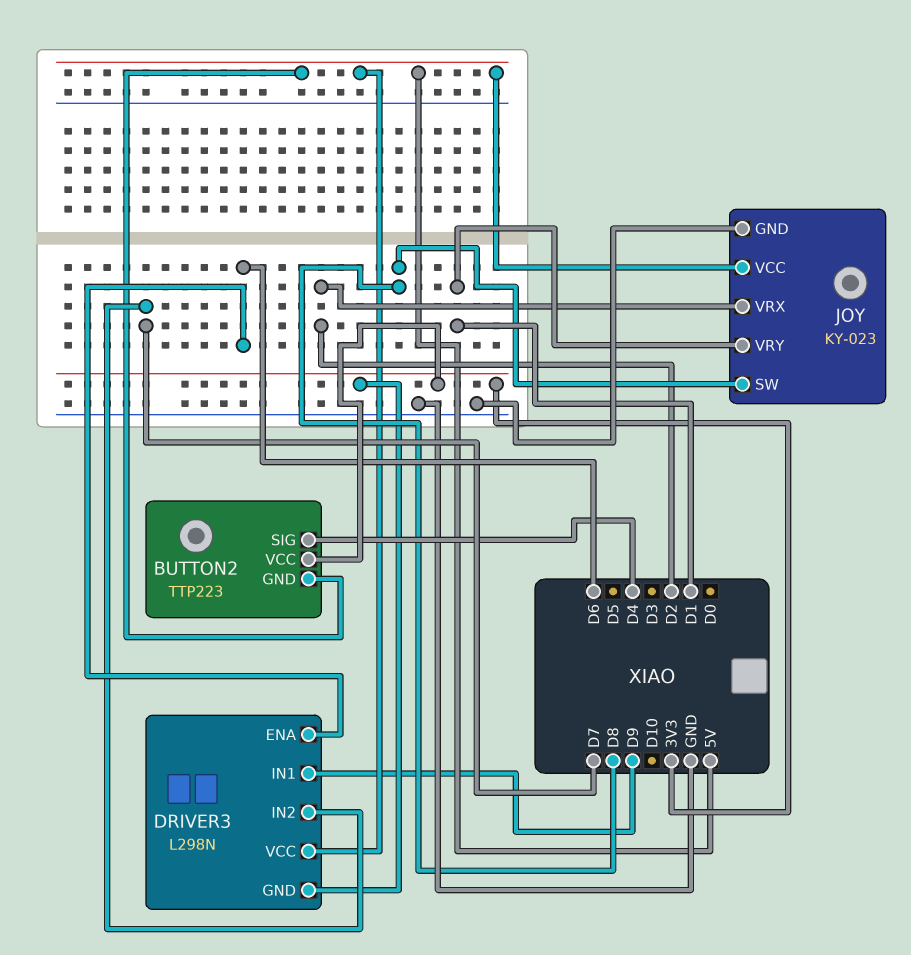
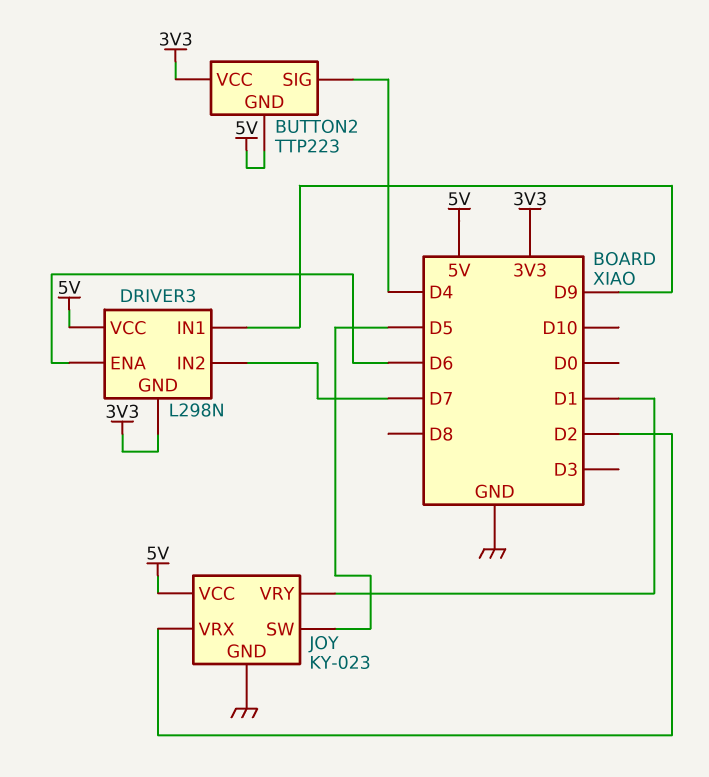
JOY pin SW: D8 -> D5

